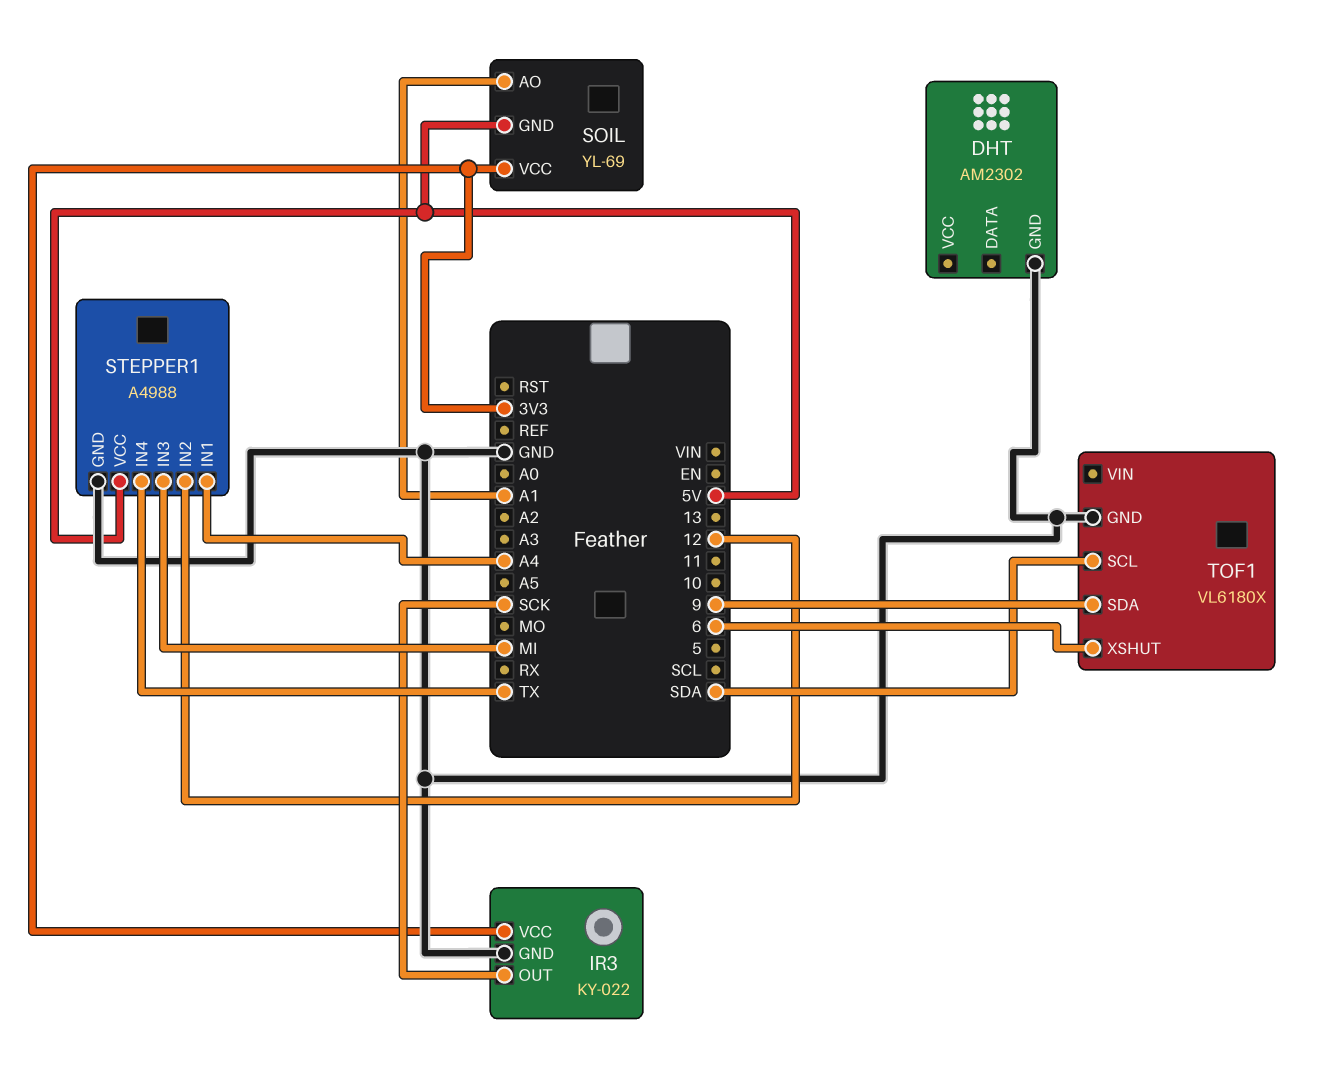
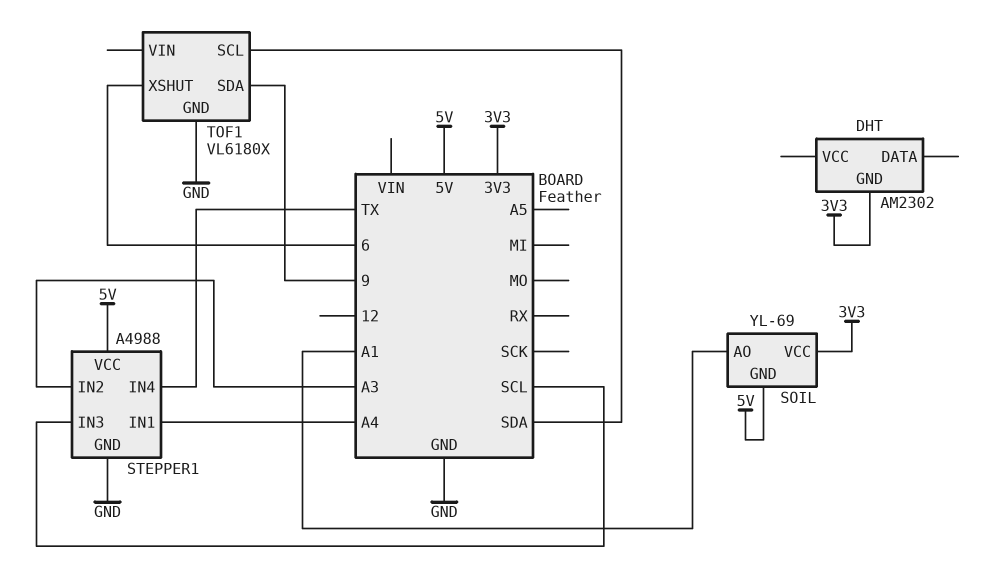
DHT pin GND: GND -> 3V3
IR3: KY-022 -> none
IR3 pin GND: GND -> none
IR3 pin OUT: SCK -> none
IR3 pin VCC: 3V3 -> none
STEPPER1 pin IN2: 12 -> A3
STEPPER1 pin IN3: MI -> SCL

